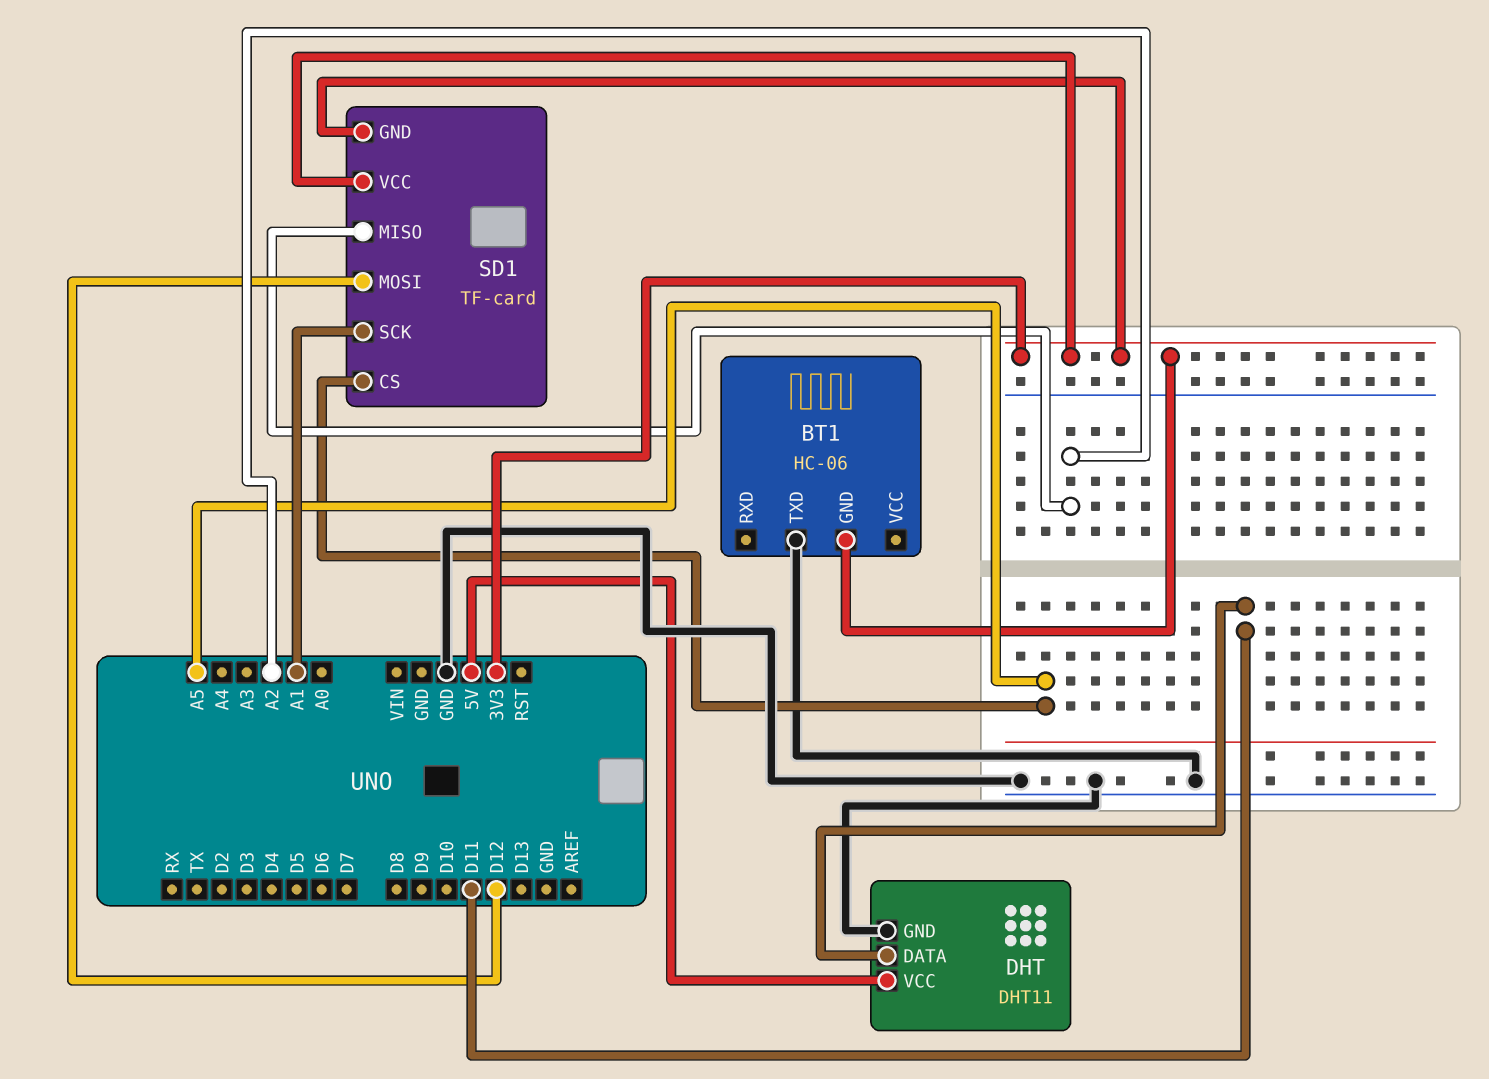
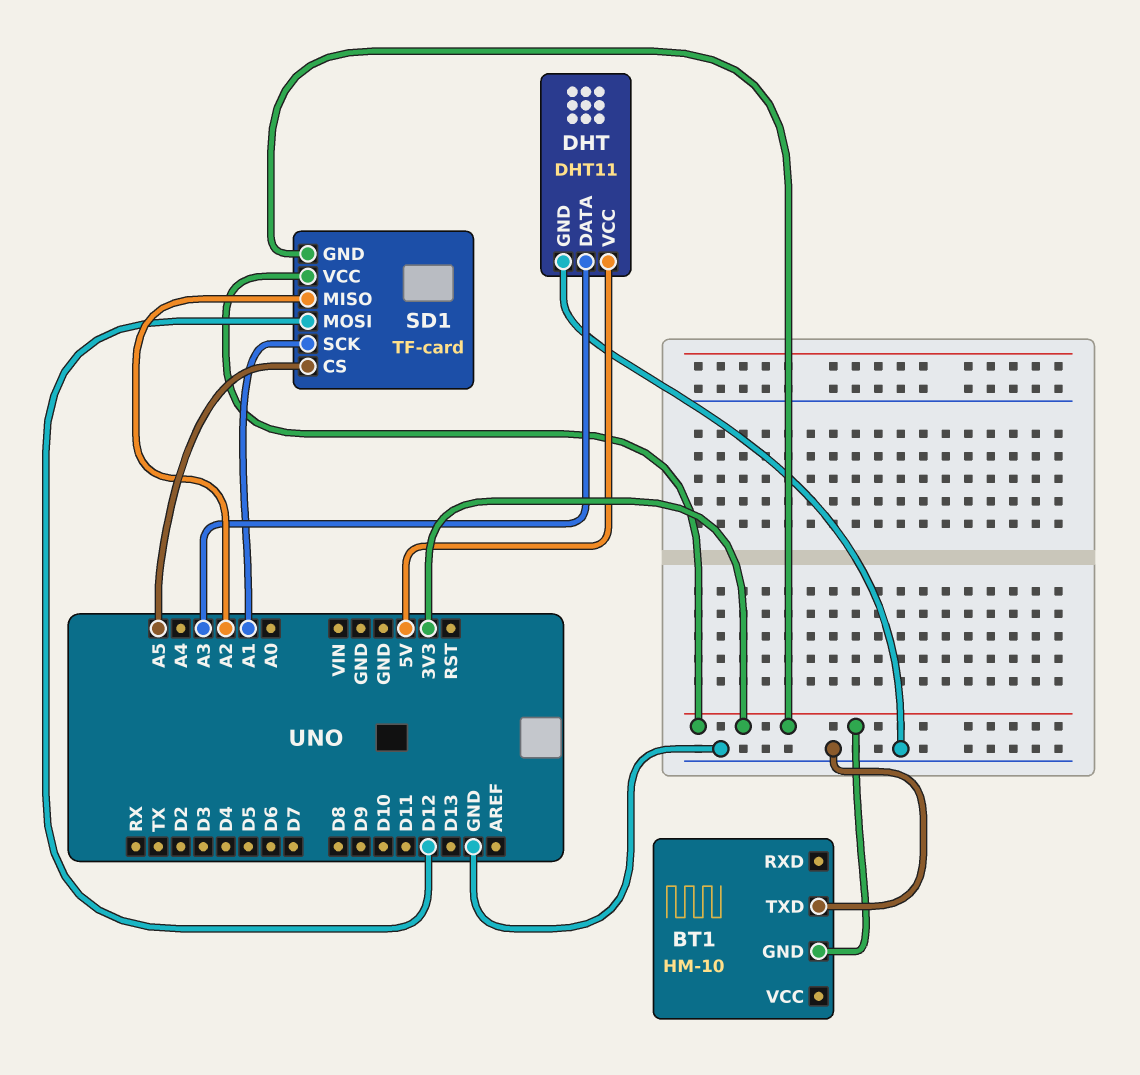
BT1: HC-06 -> HM-10
DHT pin DATA: D11 -> A3

